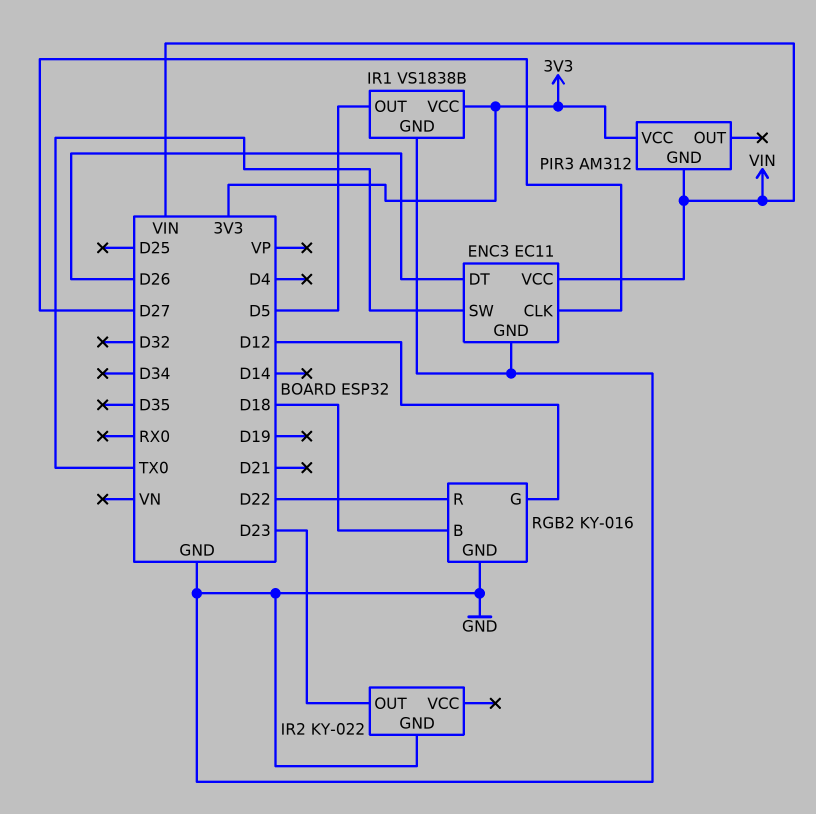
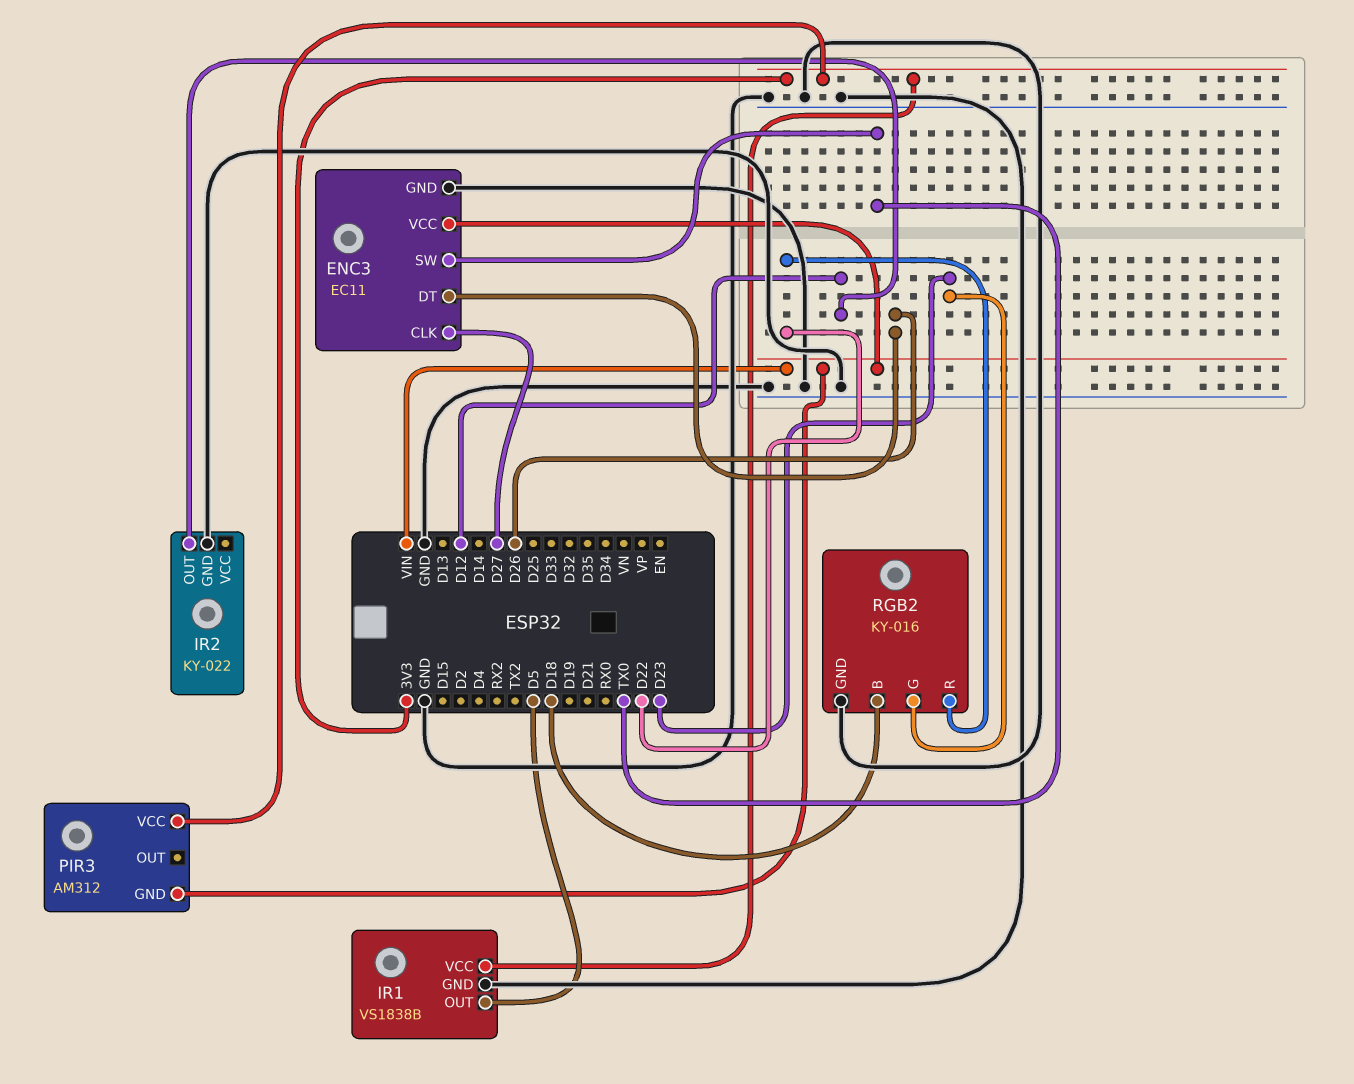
IR2 pin OUT: D23 -> D12
RGB2 pin G: D12 -> D23

